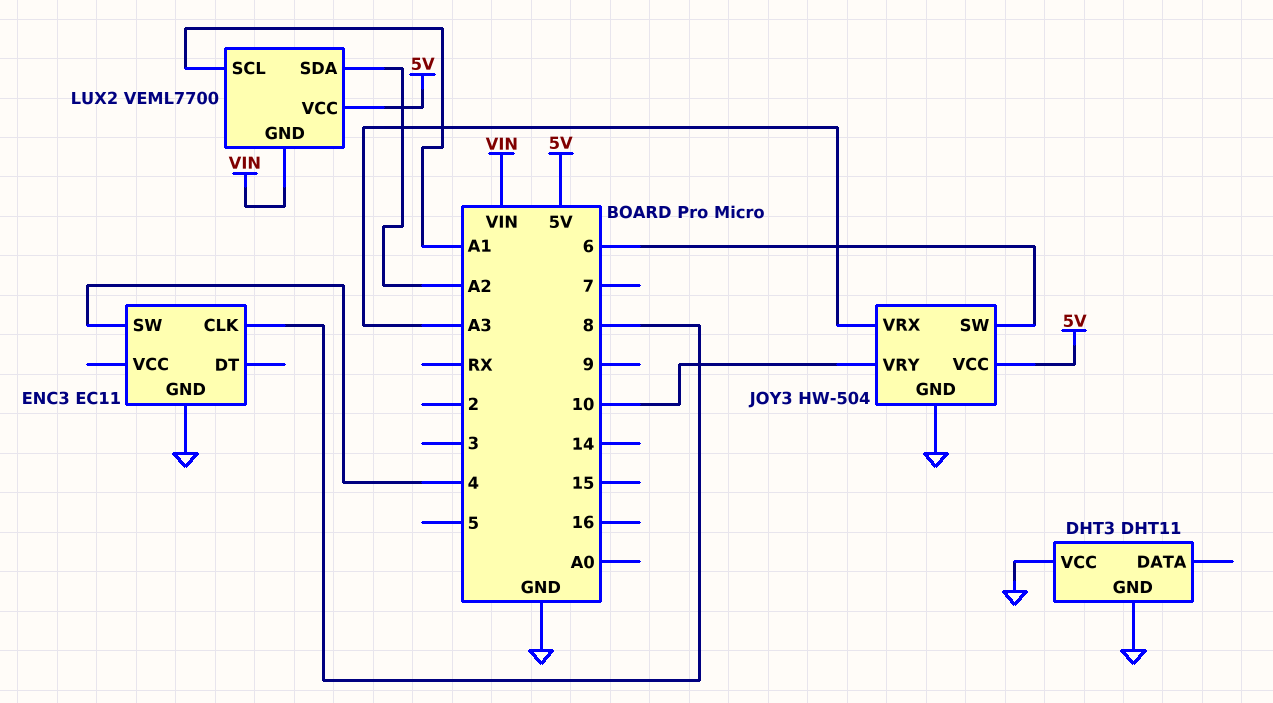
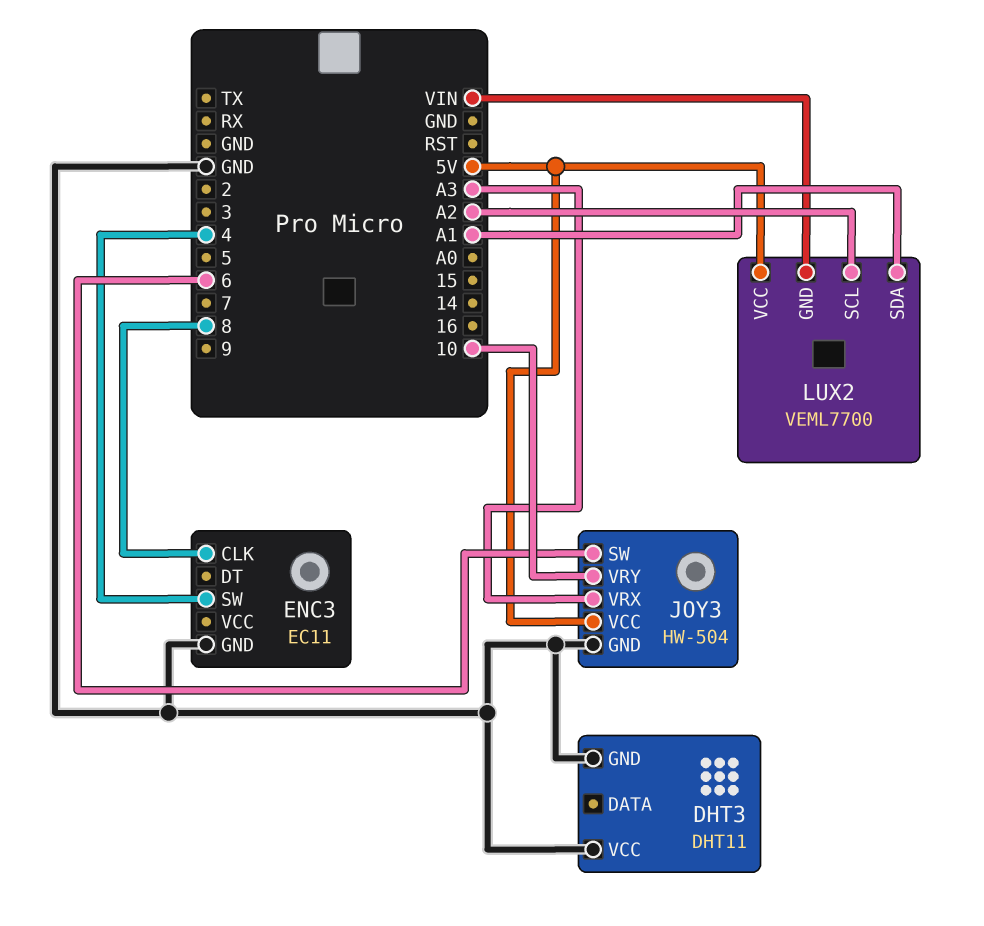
LUX2 pin SCL: A1 -> A2
LUX2 pin SDA: A2 -> A1

